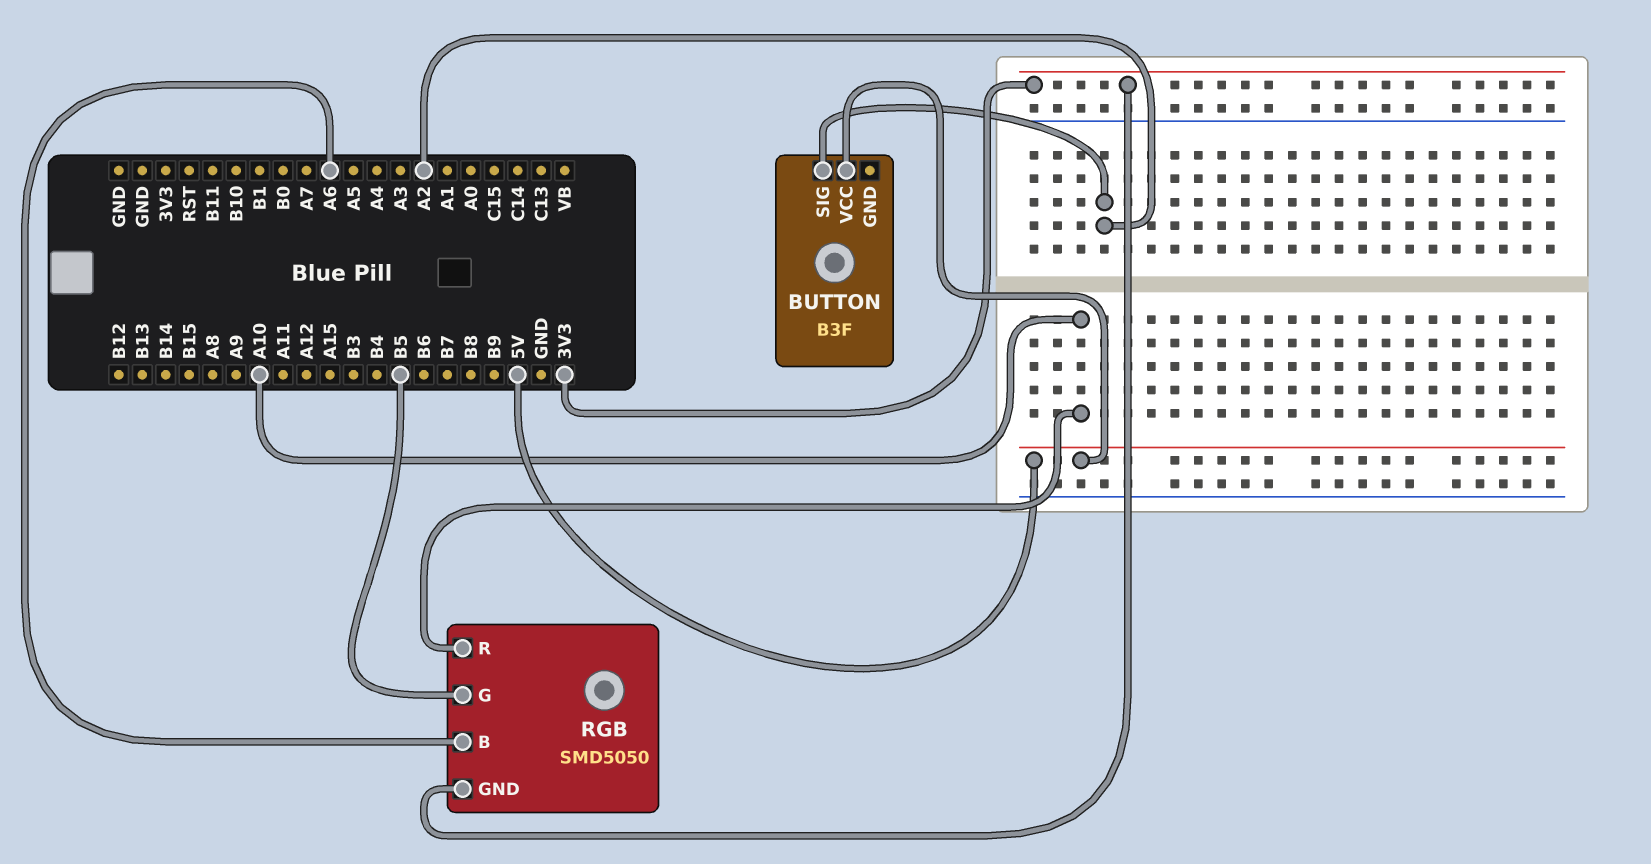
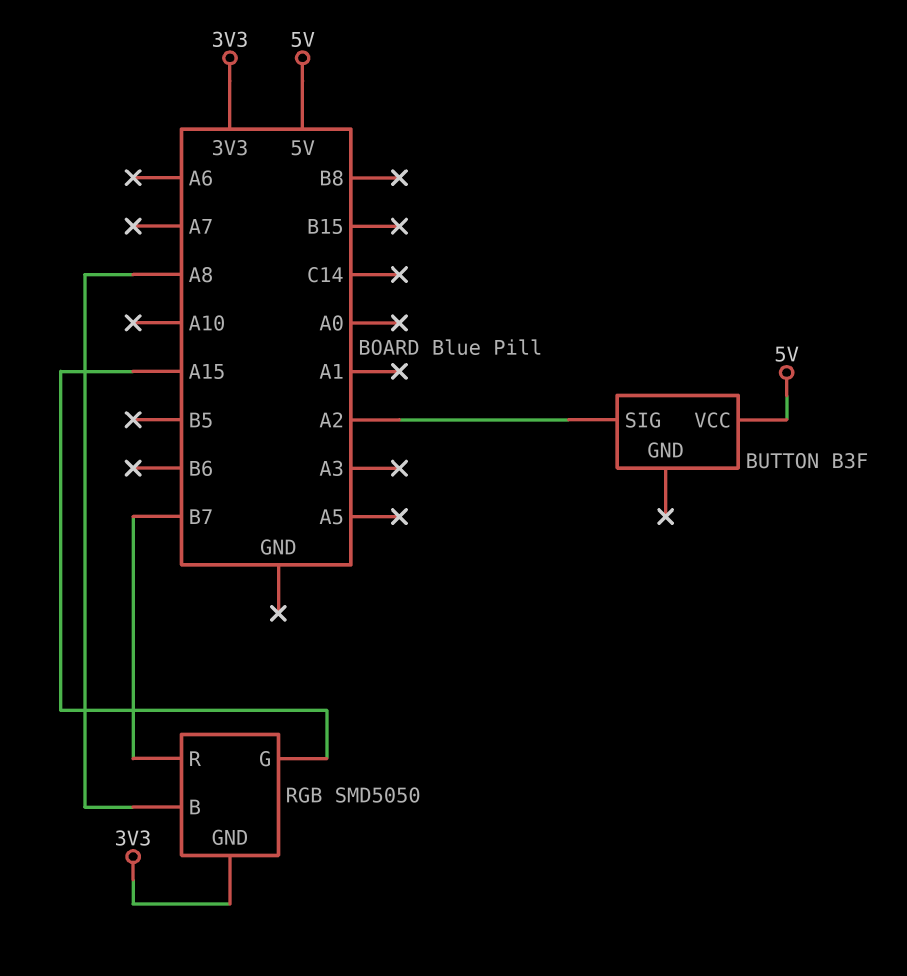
RGB pin B: A6 -> A8
RGB pin G: B5 -> A15
RGB pin R: A10 -> B7

